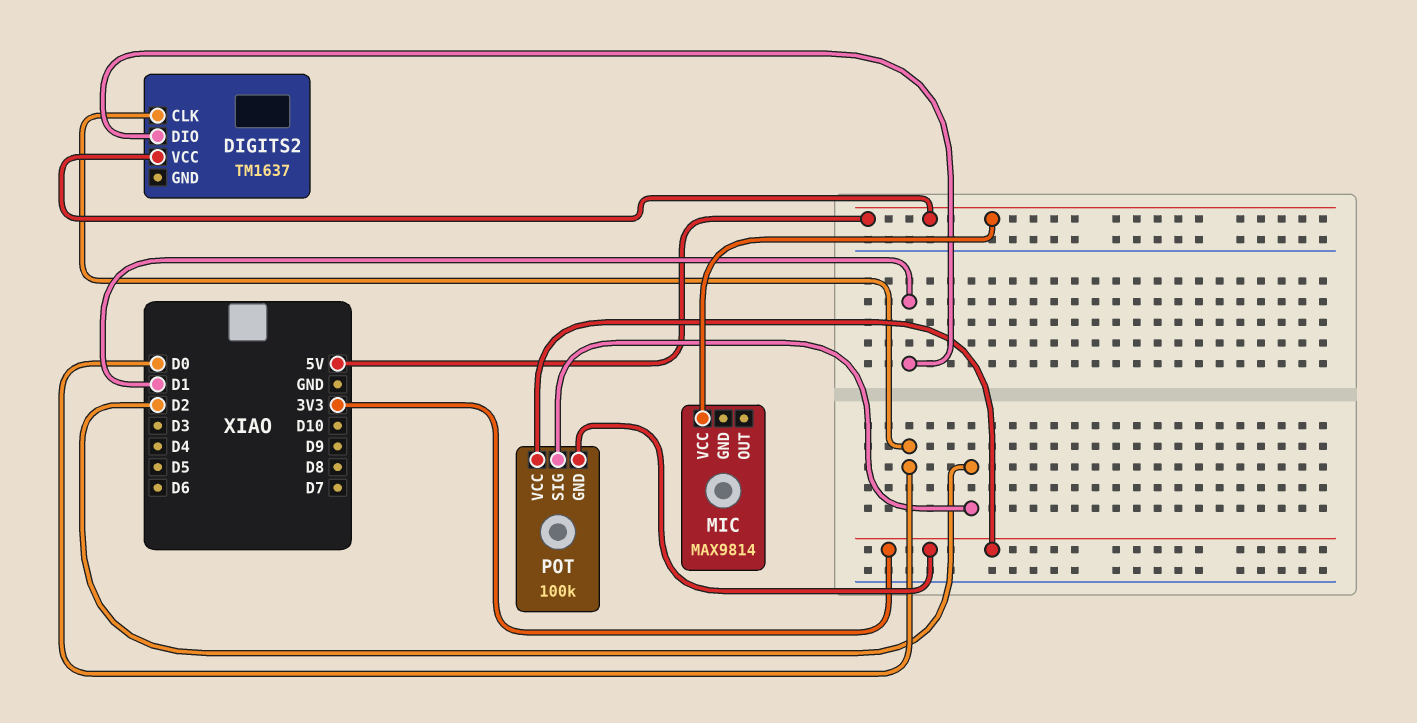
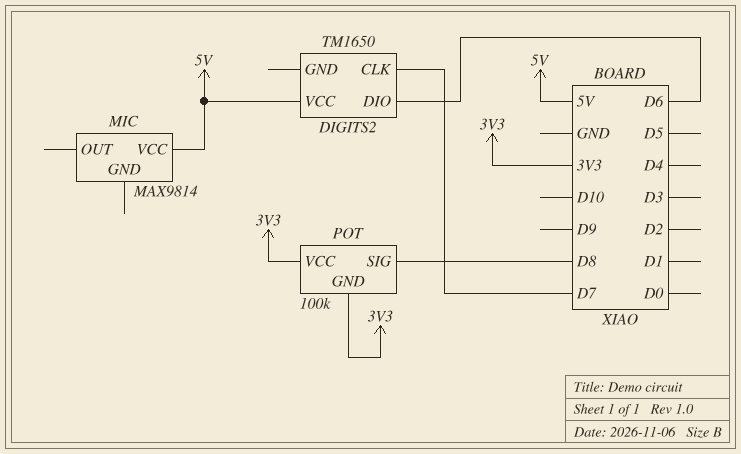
DIGITS2: TM1637 -> TM1650
DIGITS2 pin CLK: D0 -> D7
DIGITS2 pin DIO: D1 -> D6
POT pin SIG: D2 -> D8

